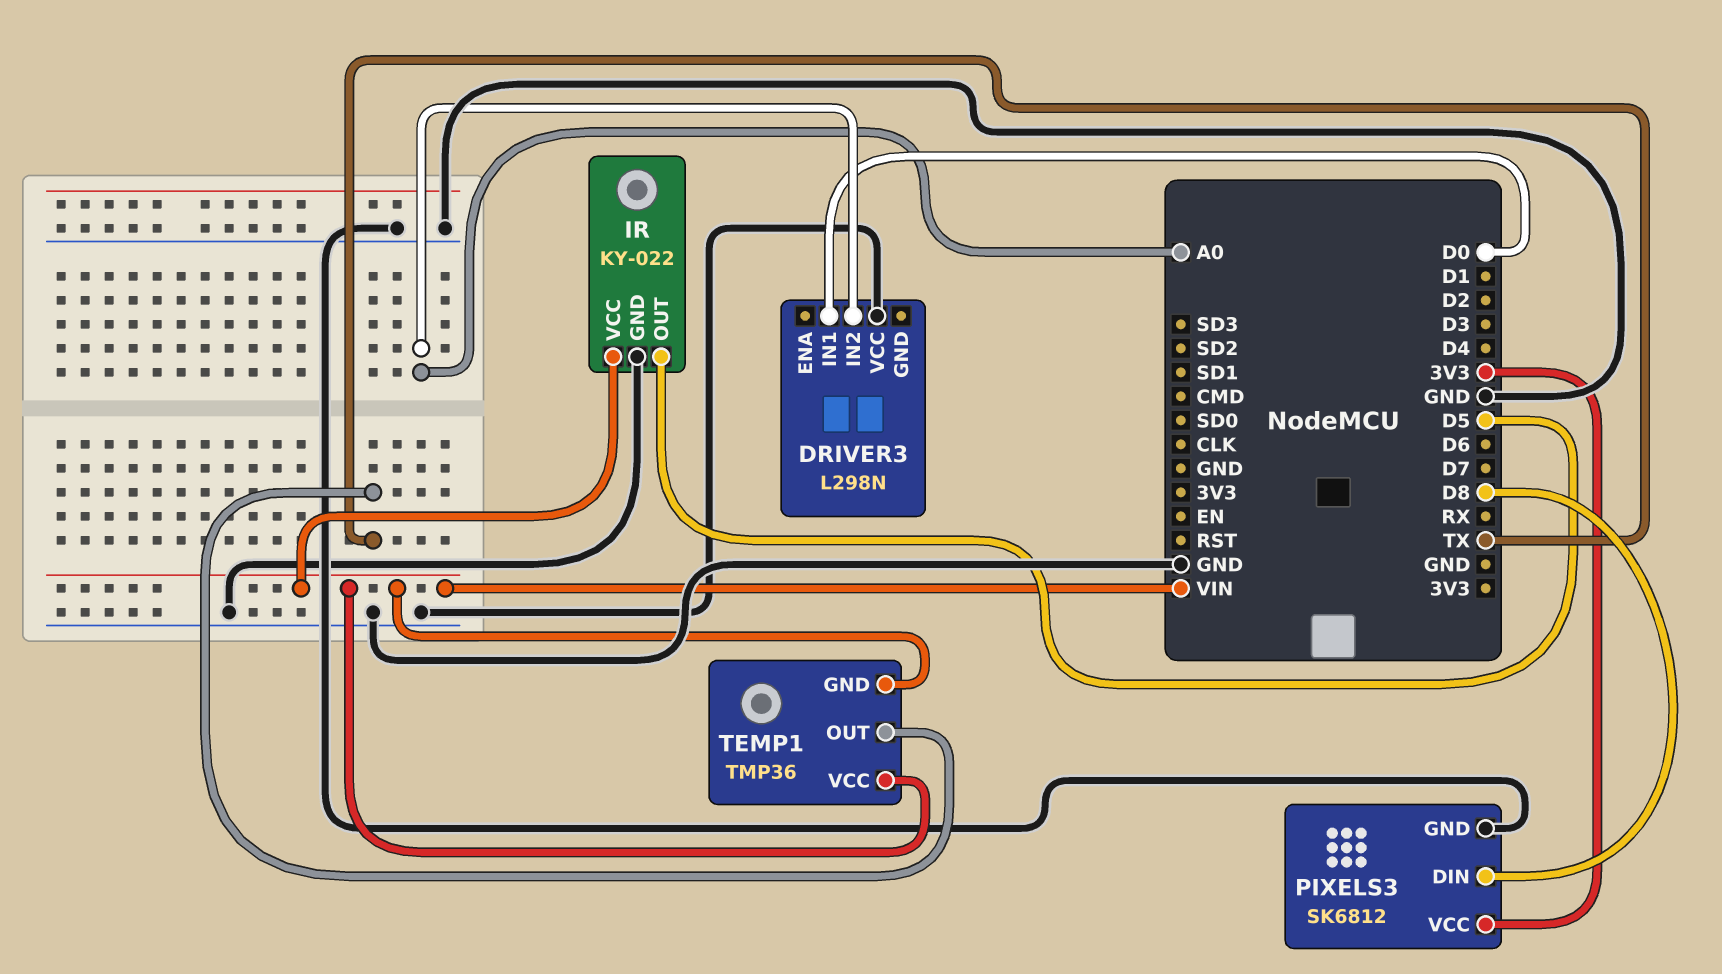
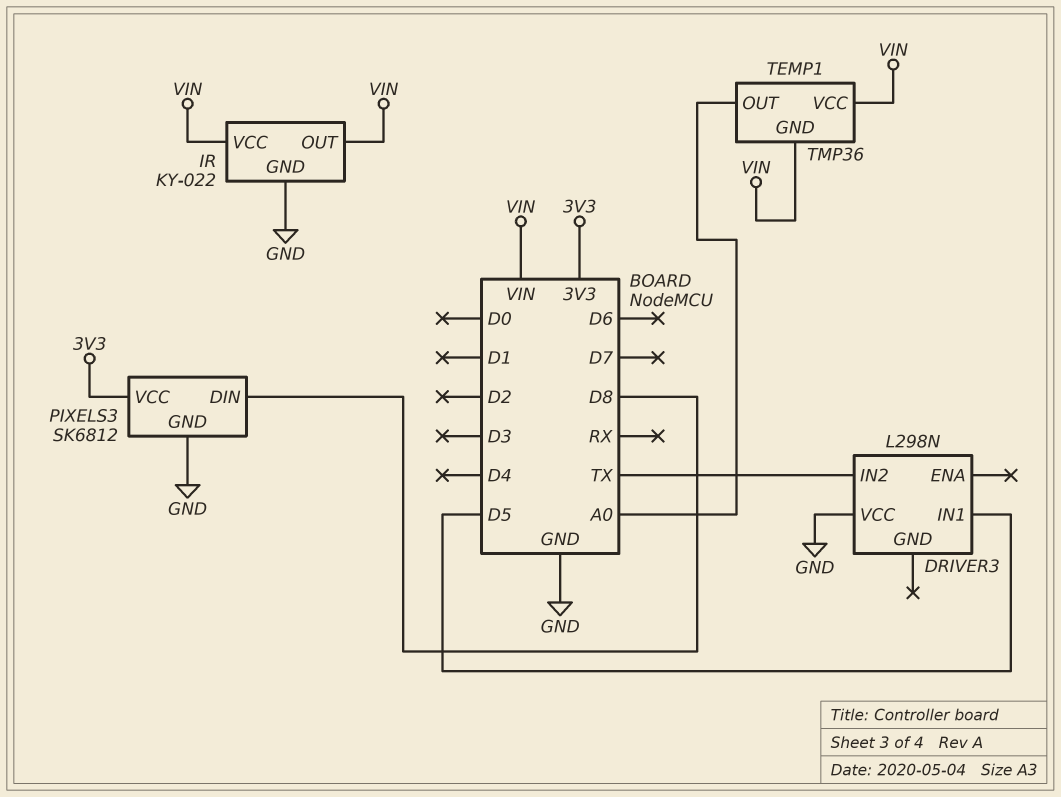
DRIVER3 pin IN1: D0 -> D5
DRIVER3 pin IN2: A0 -> TX
IR pin OUT: D5 -> VIN
TEMP1 pin OUT: TX -> A0

